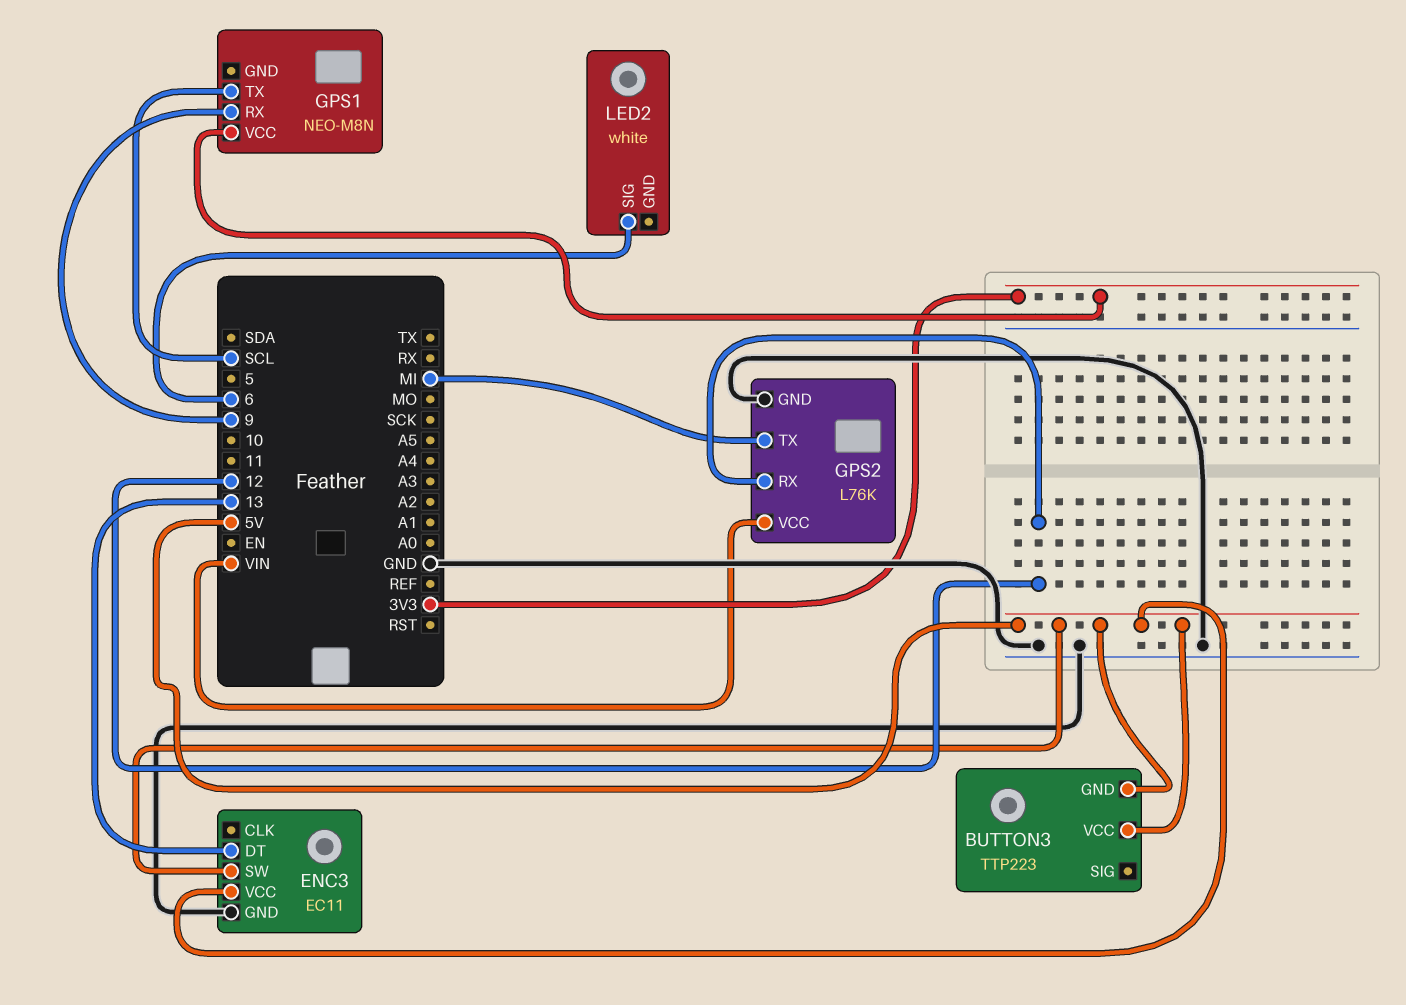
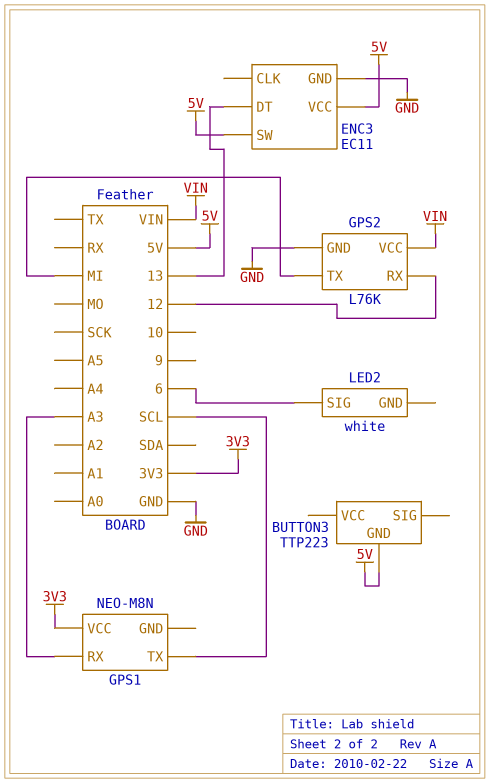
BUTTON3 pin VCC: 5V -> none
GPS1 pin RX: 9 -> A3

